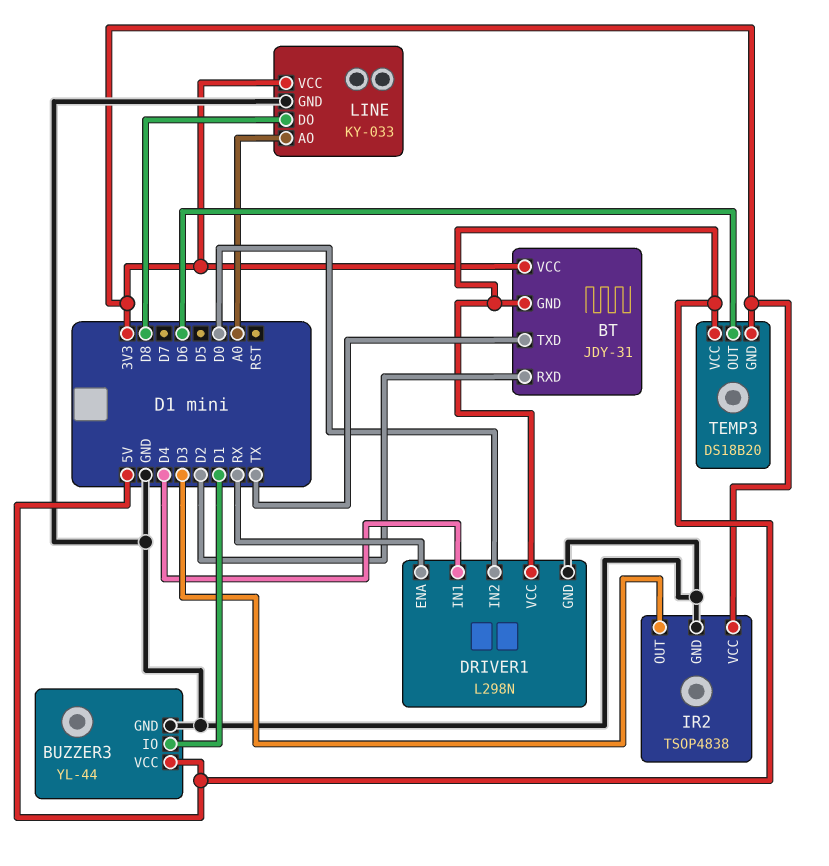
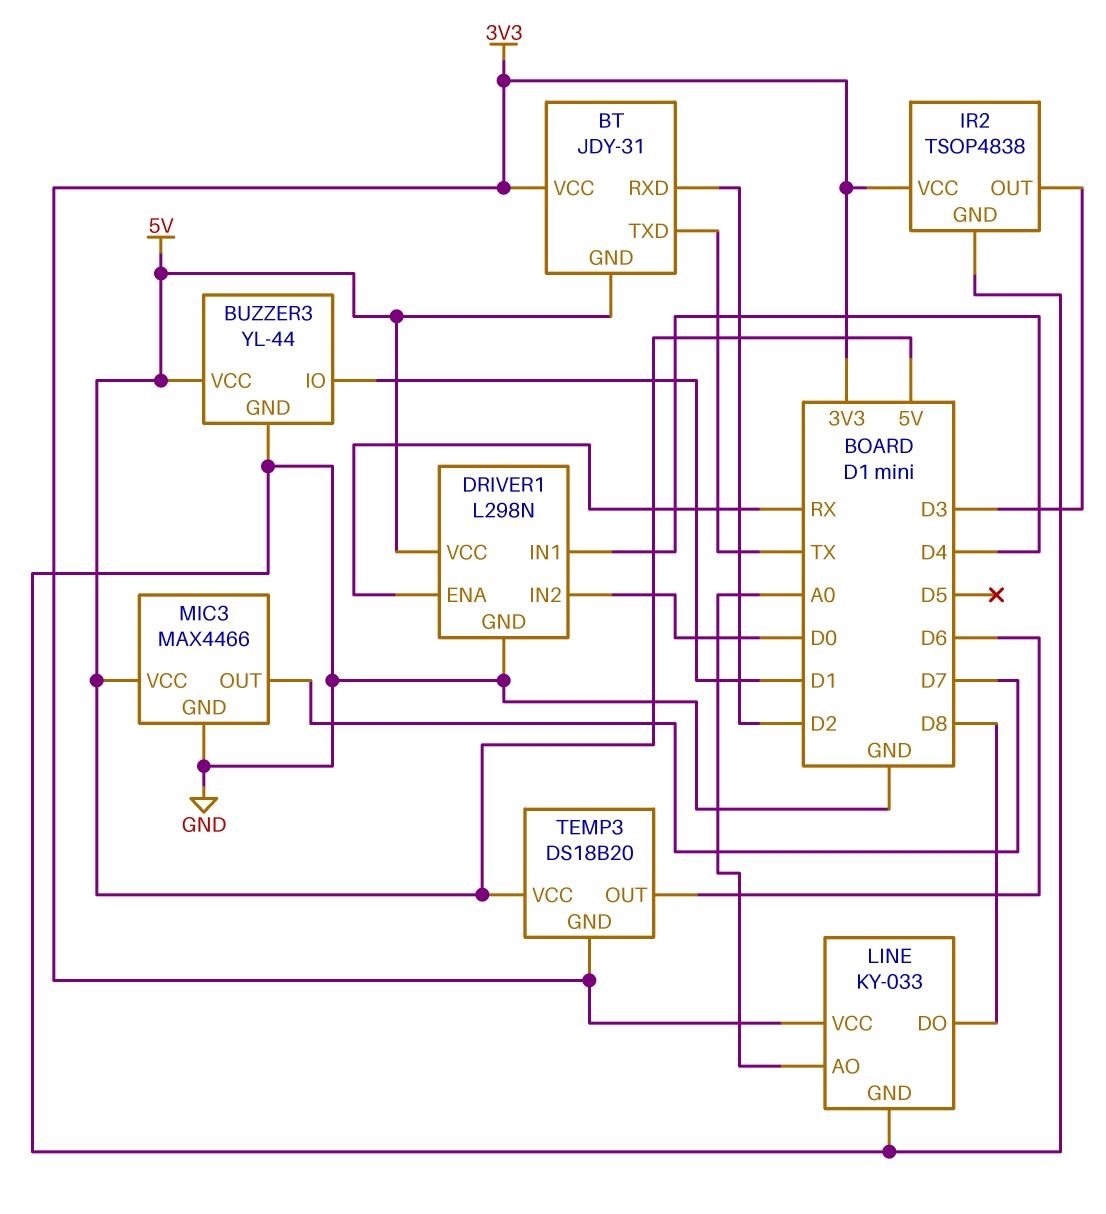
MIC3: none -> MAX4466
MIC3 pin GND: none -> GND
MIC3 pin OUT: none -> D7
MIC3 pin VCC: none -> 5V

